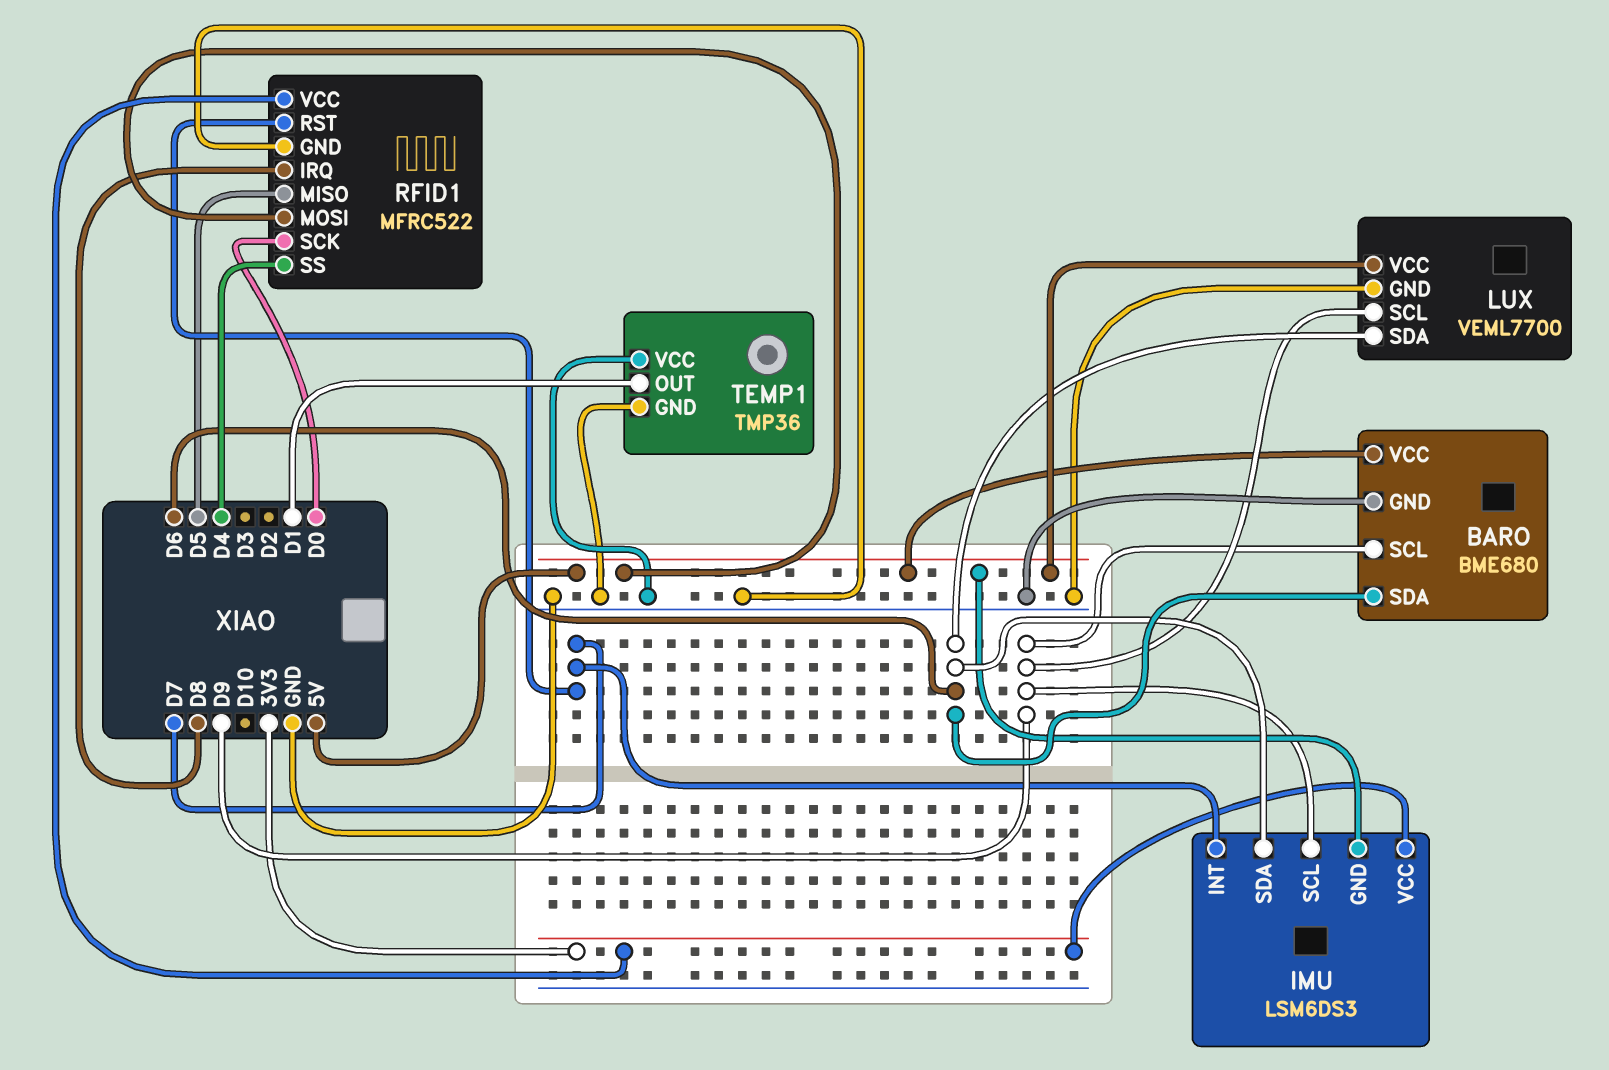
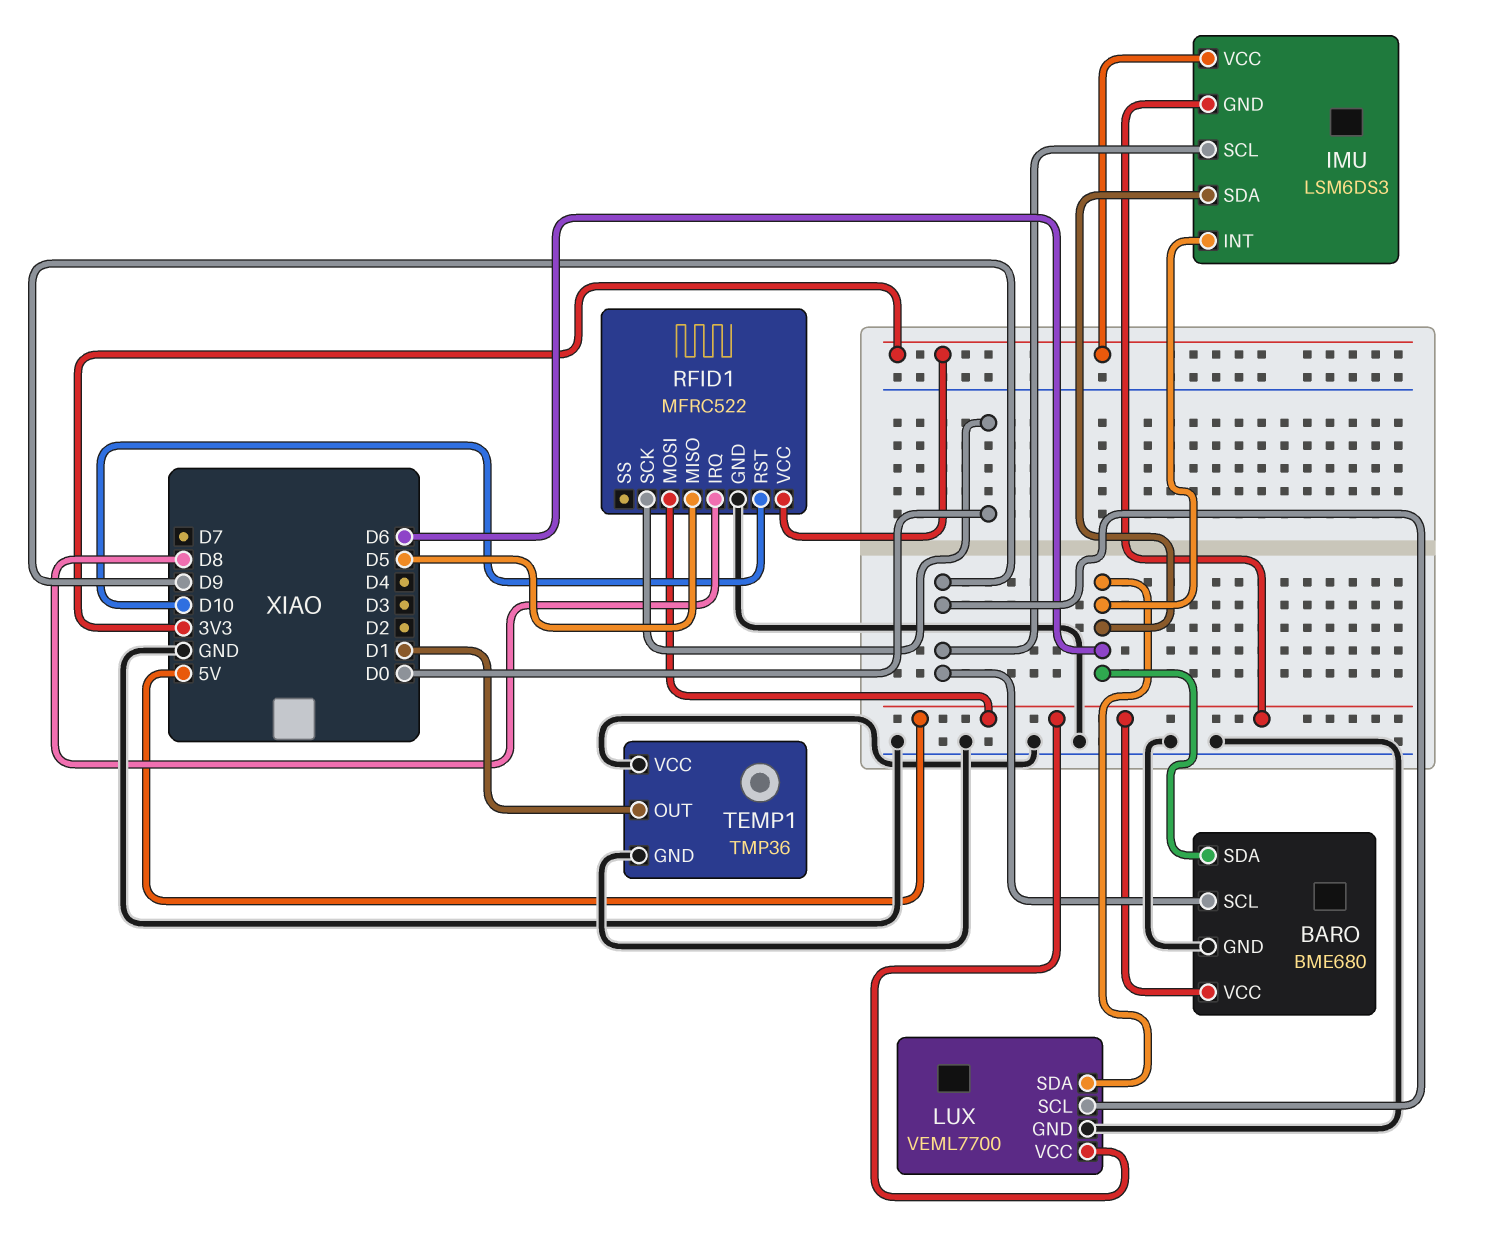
IMU pin INT: D7 -> D6
RFID1 pin RST: D7 -> D10
RFID1 pin SS: D4 -> none

